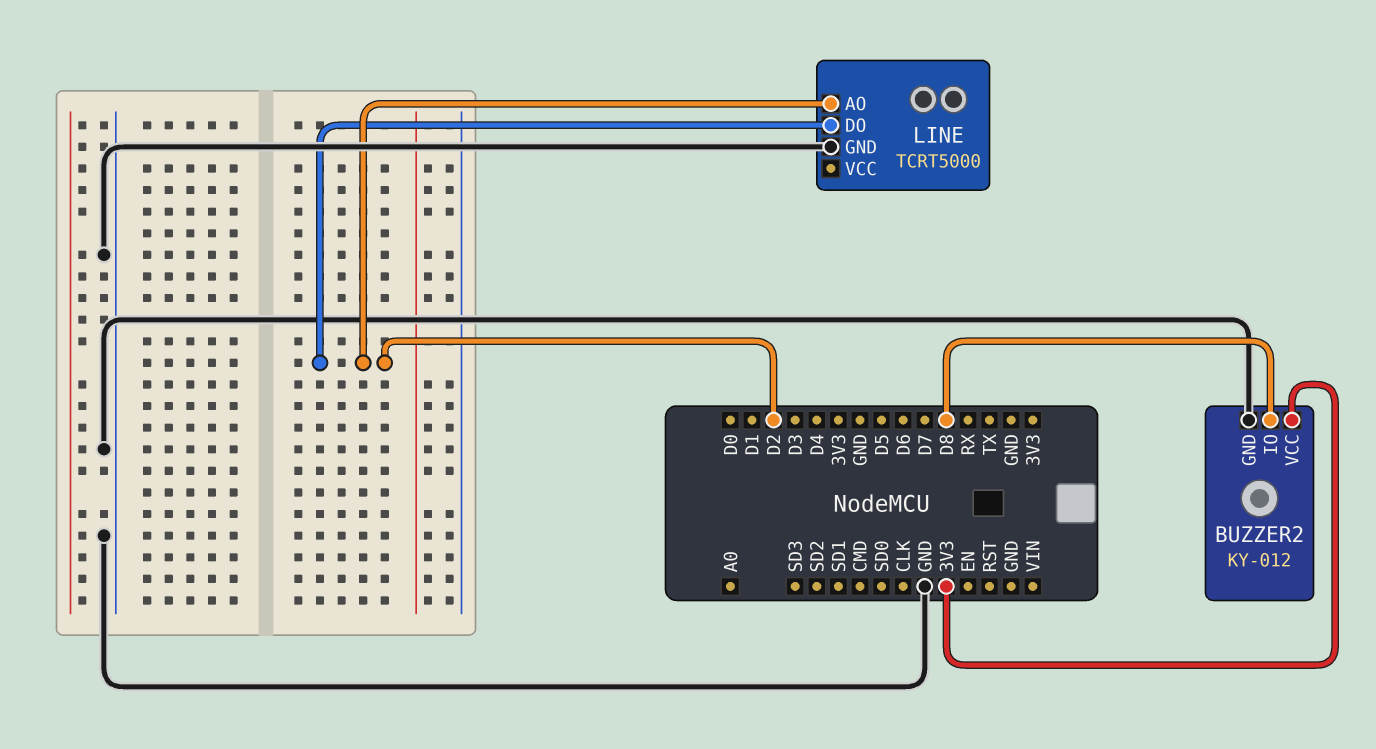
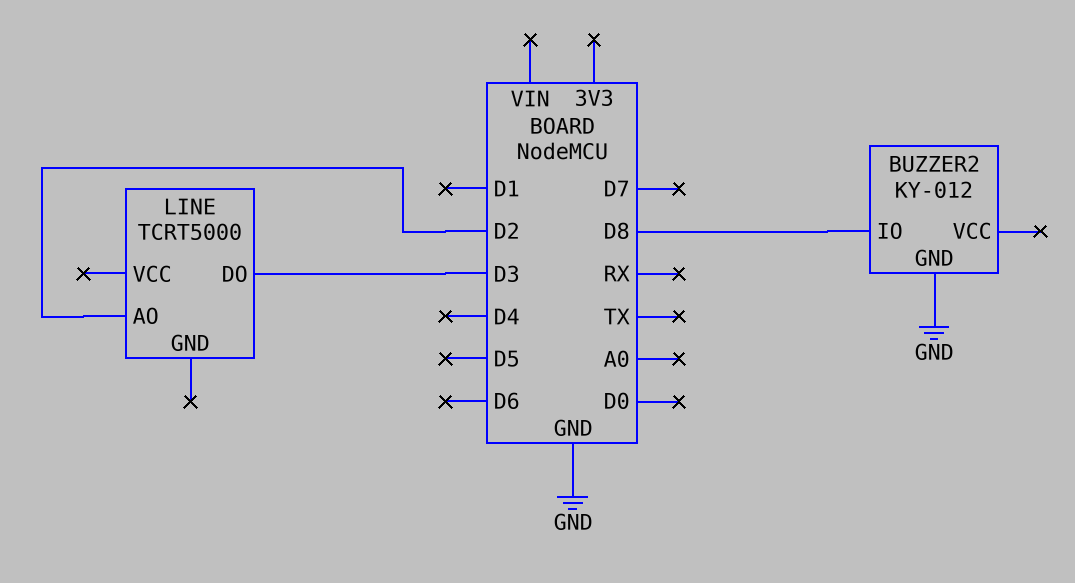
BUZZER2 pin VCC: 3V3 -> none
LINE pin DO: D2 -> D3
LINE pin GND: GND -> none

